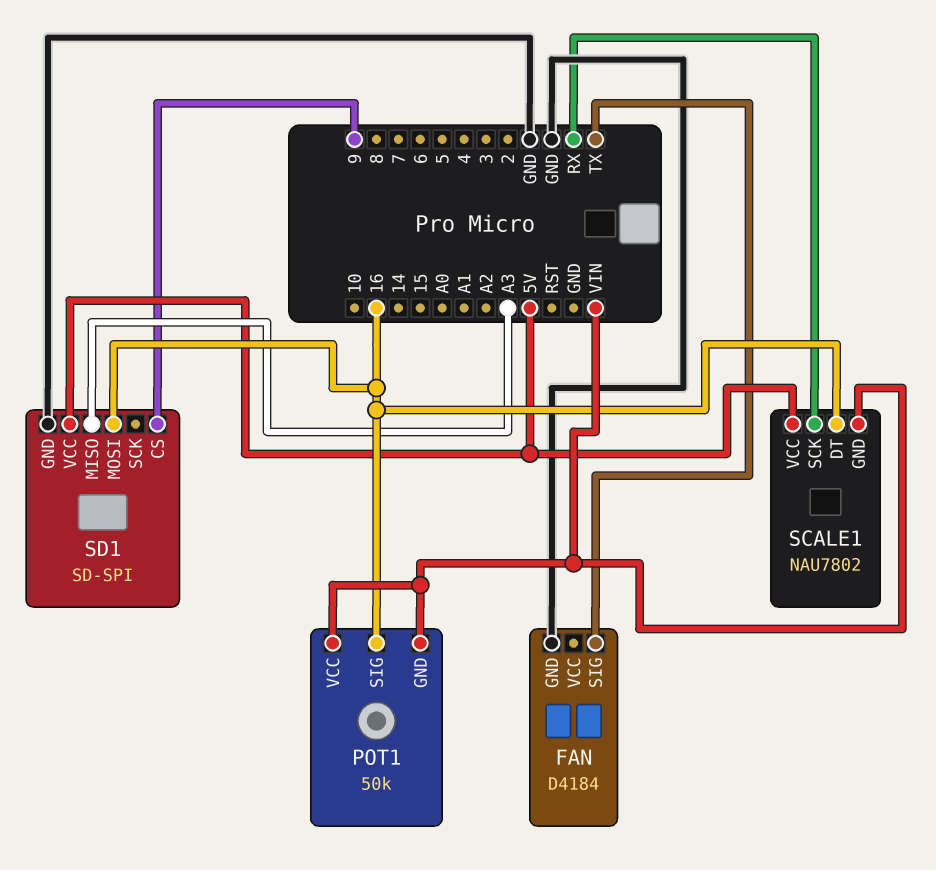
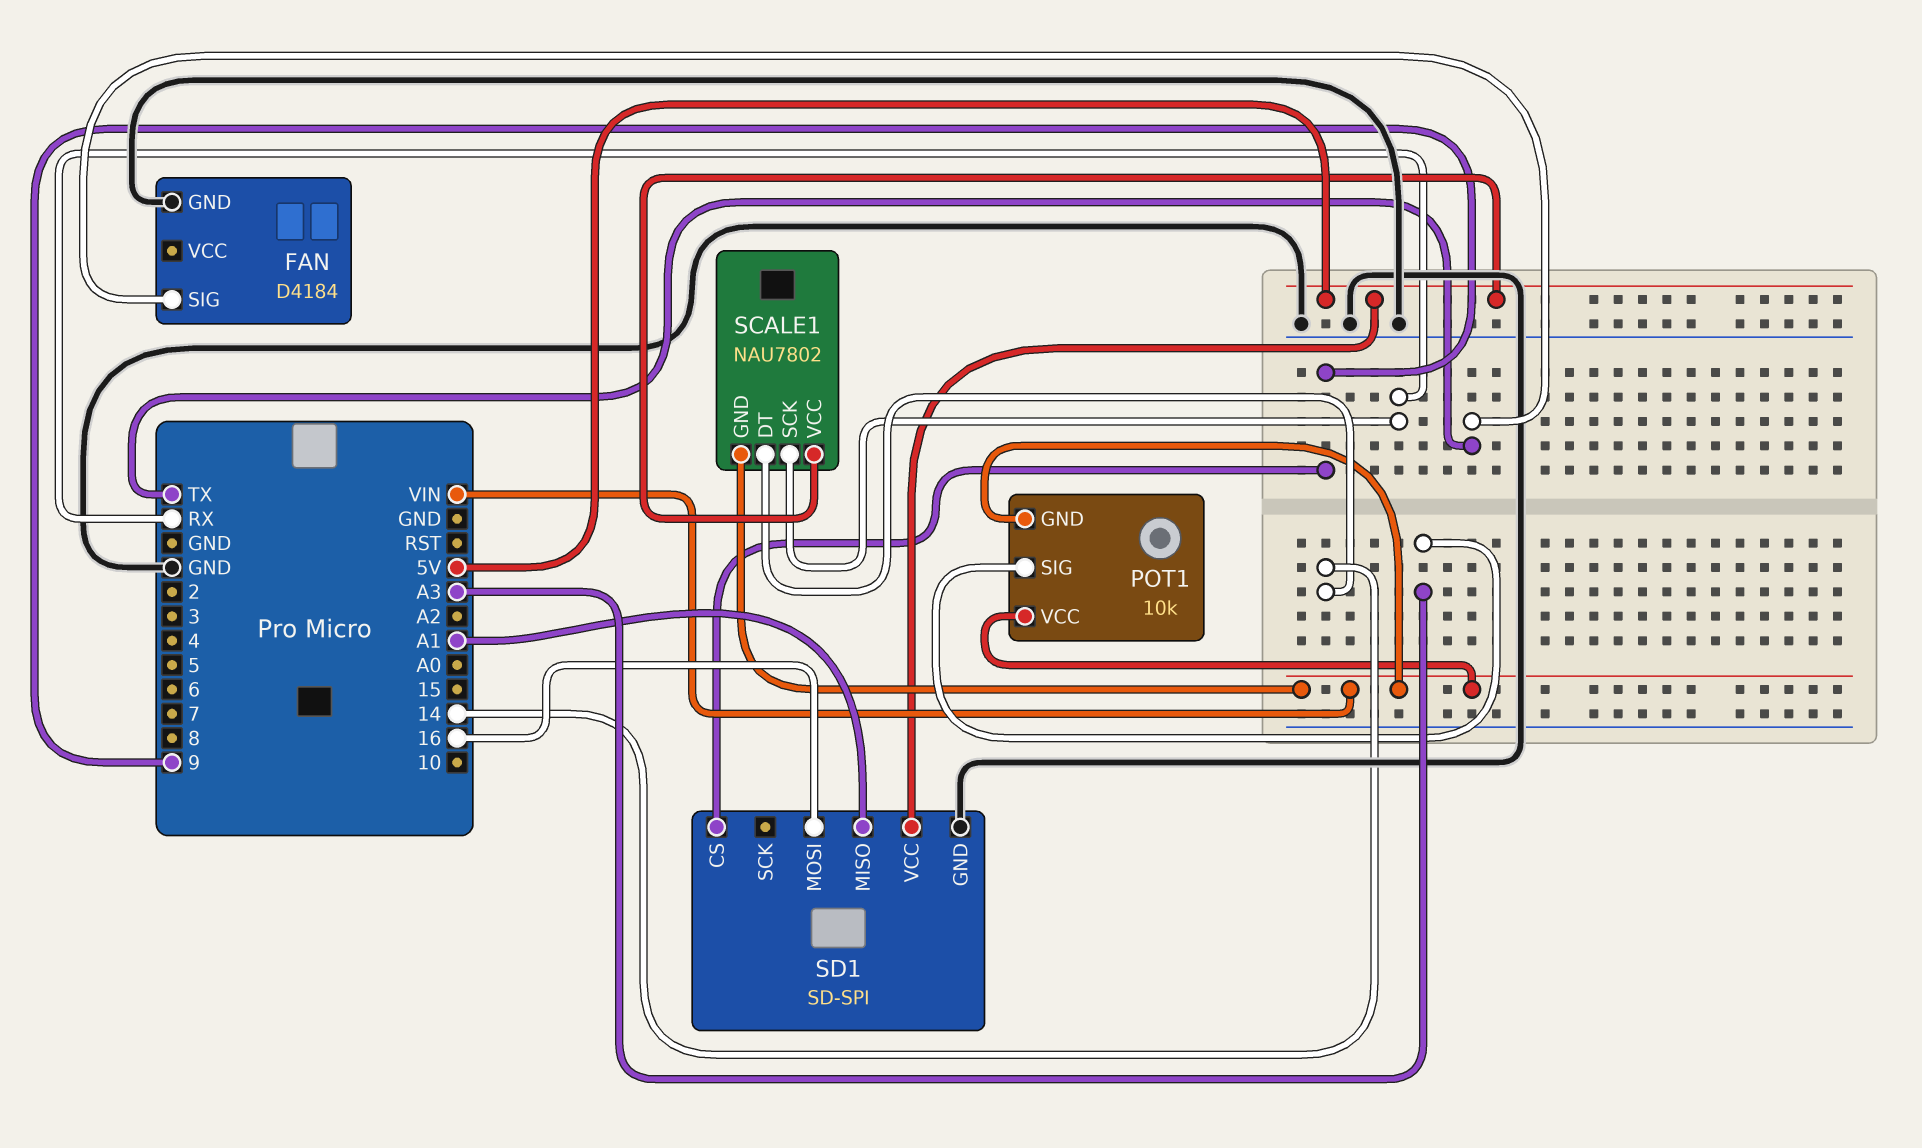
POT1: 50k -> 10k
POT1 pin SIG: 16 -> A3
SCALE1 pin DT: 16 -> 14
SD1 pin MISO: A3 -> A1

